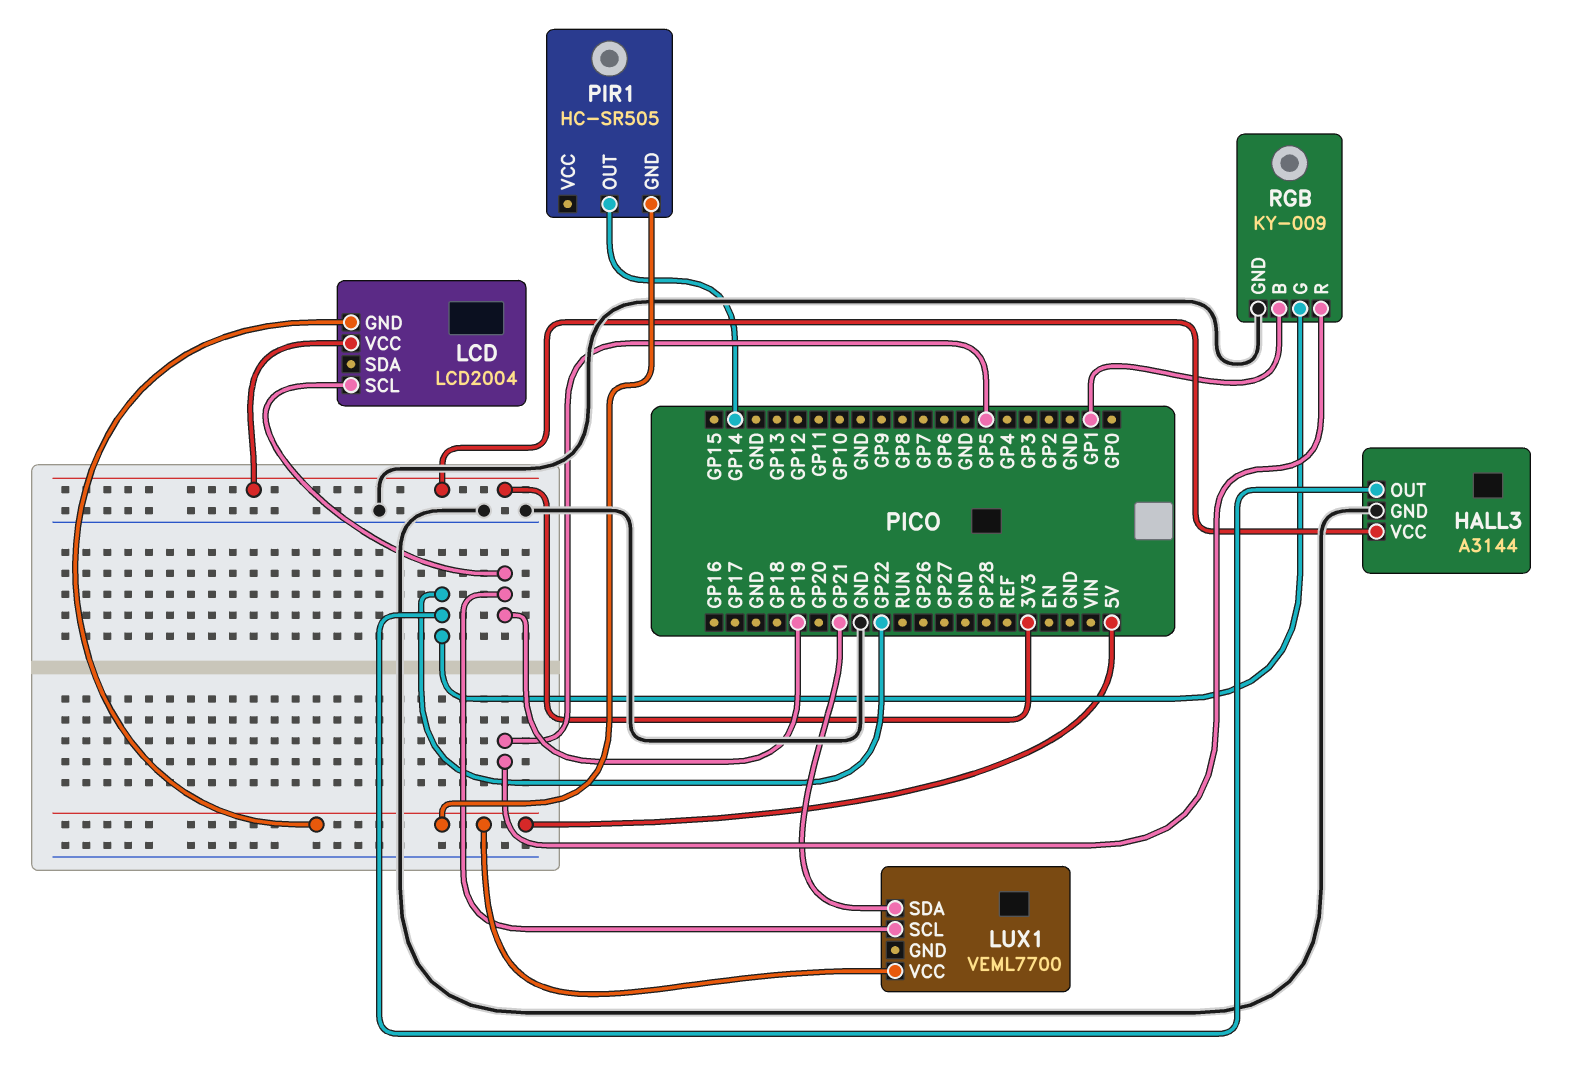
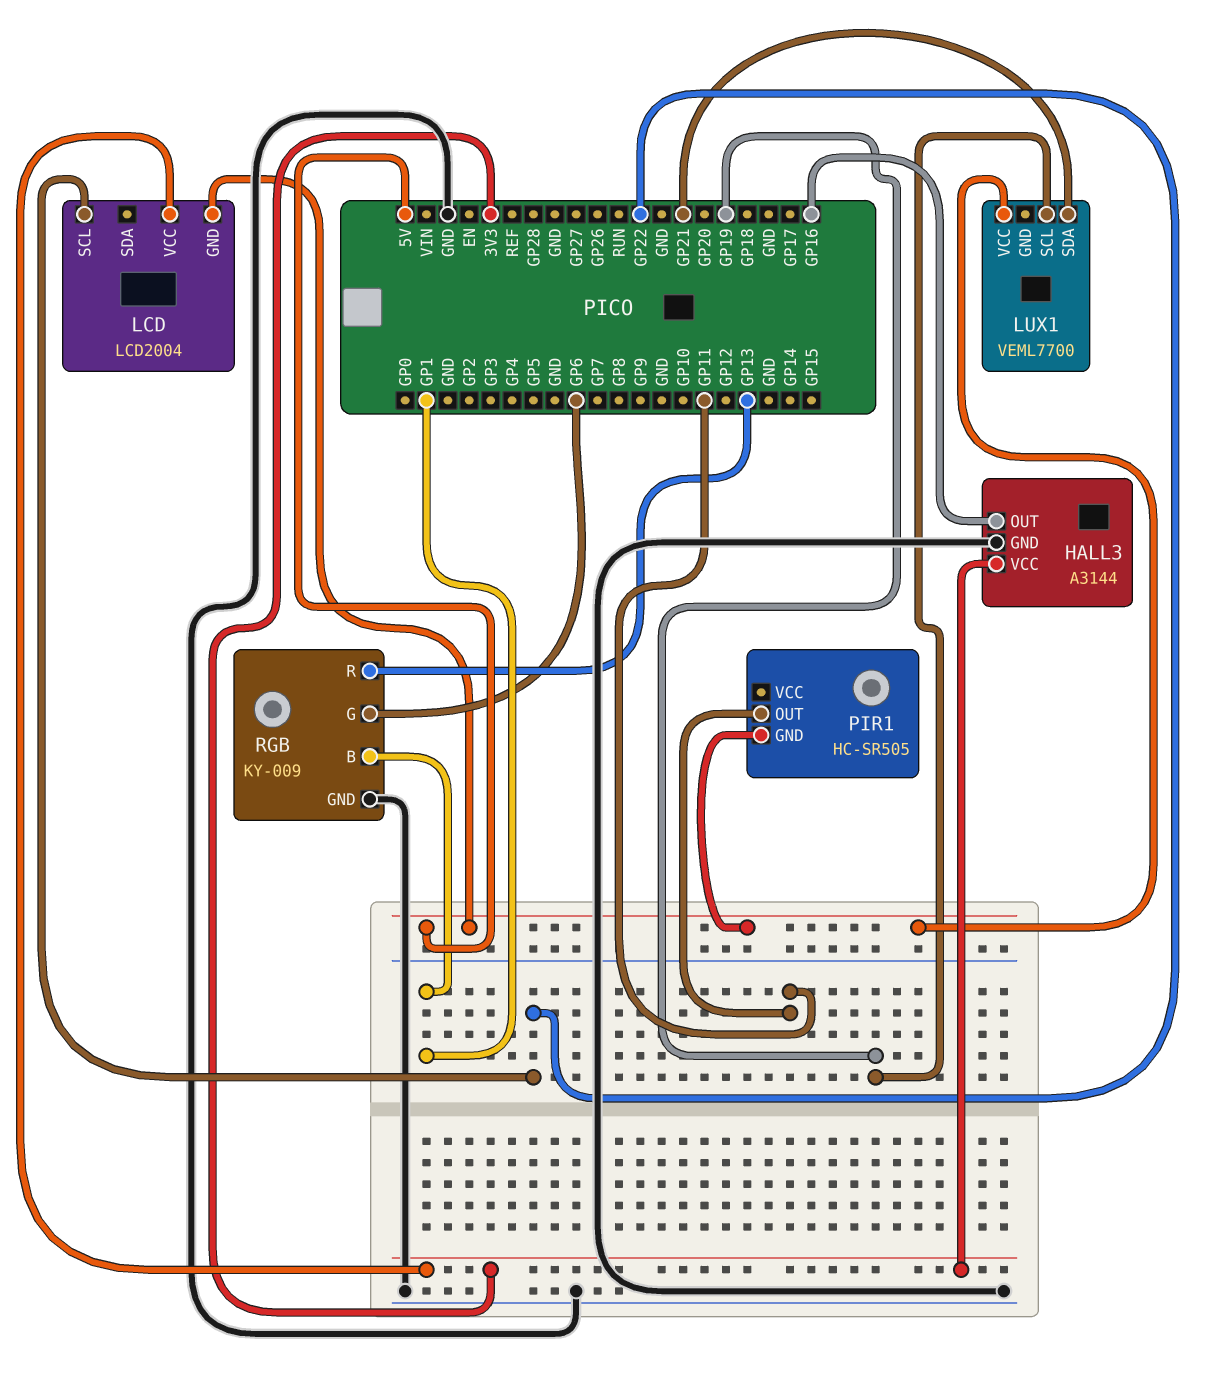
HALL3 pin OUT: GP22 -> GP16
LCD pin SCL: GP19 -> GP22
PIR1 pin OUT: GP14 -> GP11
RGB pin G: GP22 -> GP6
RGB pin R: GP5 -> GP13

